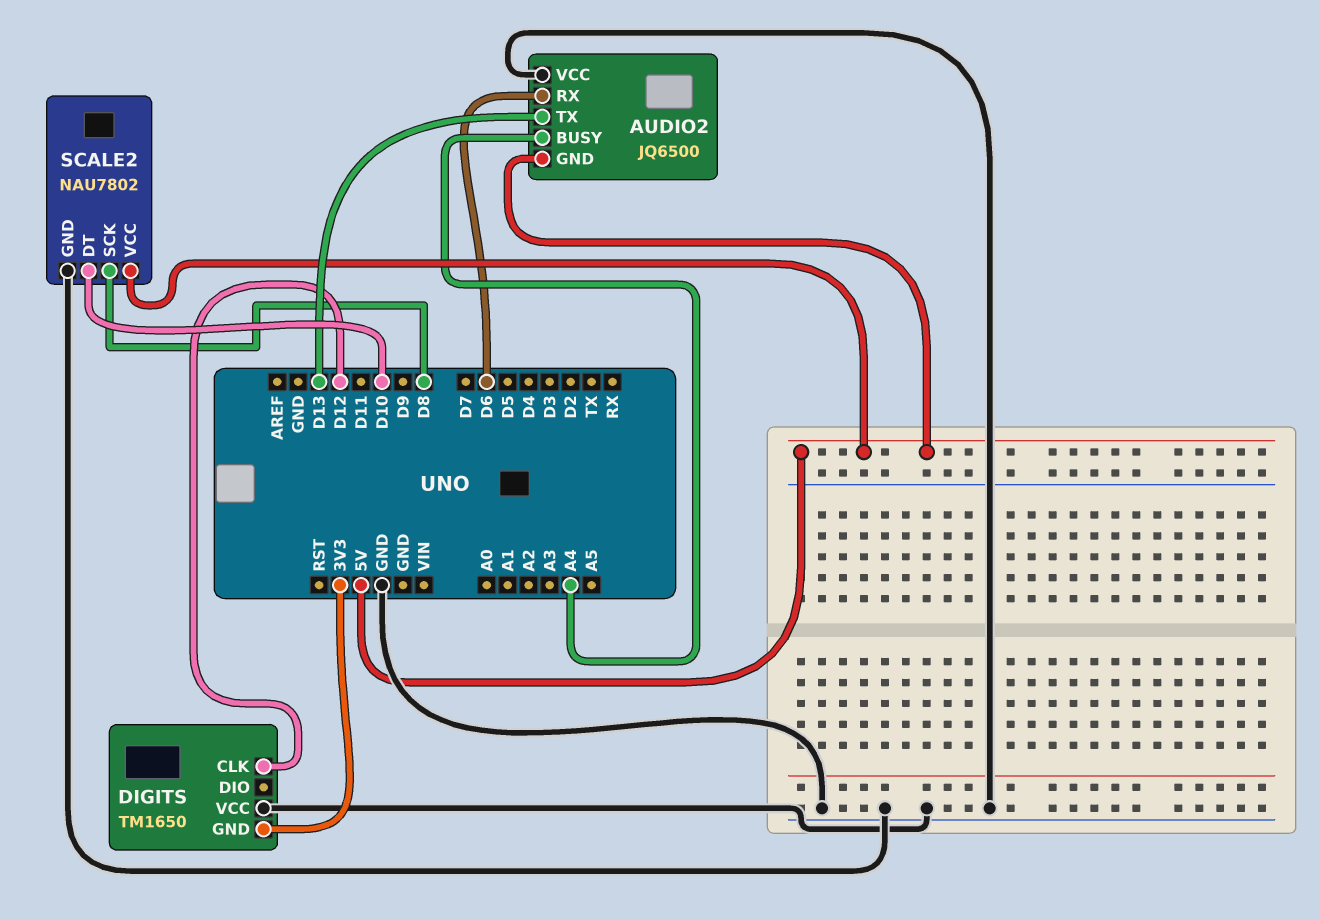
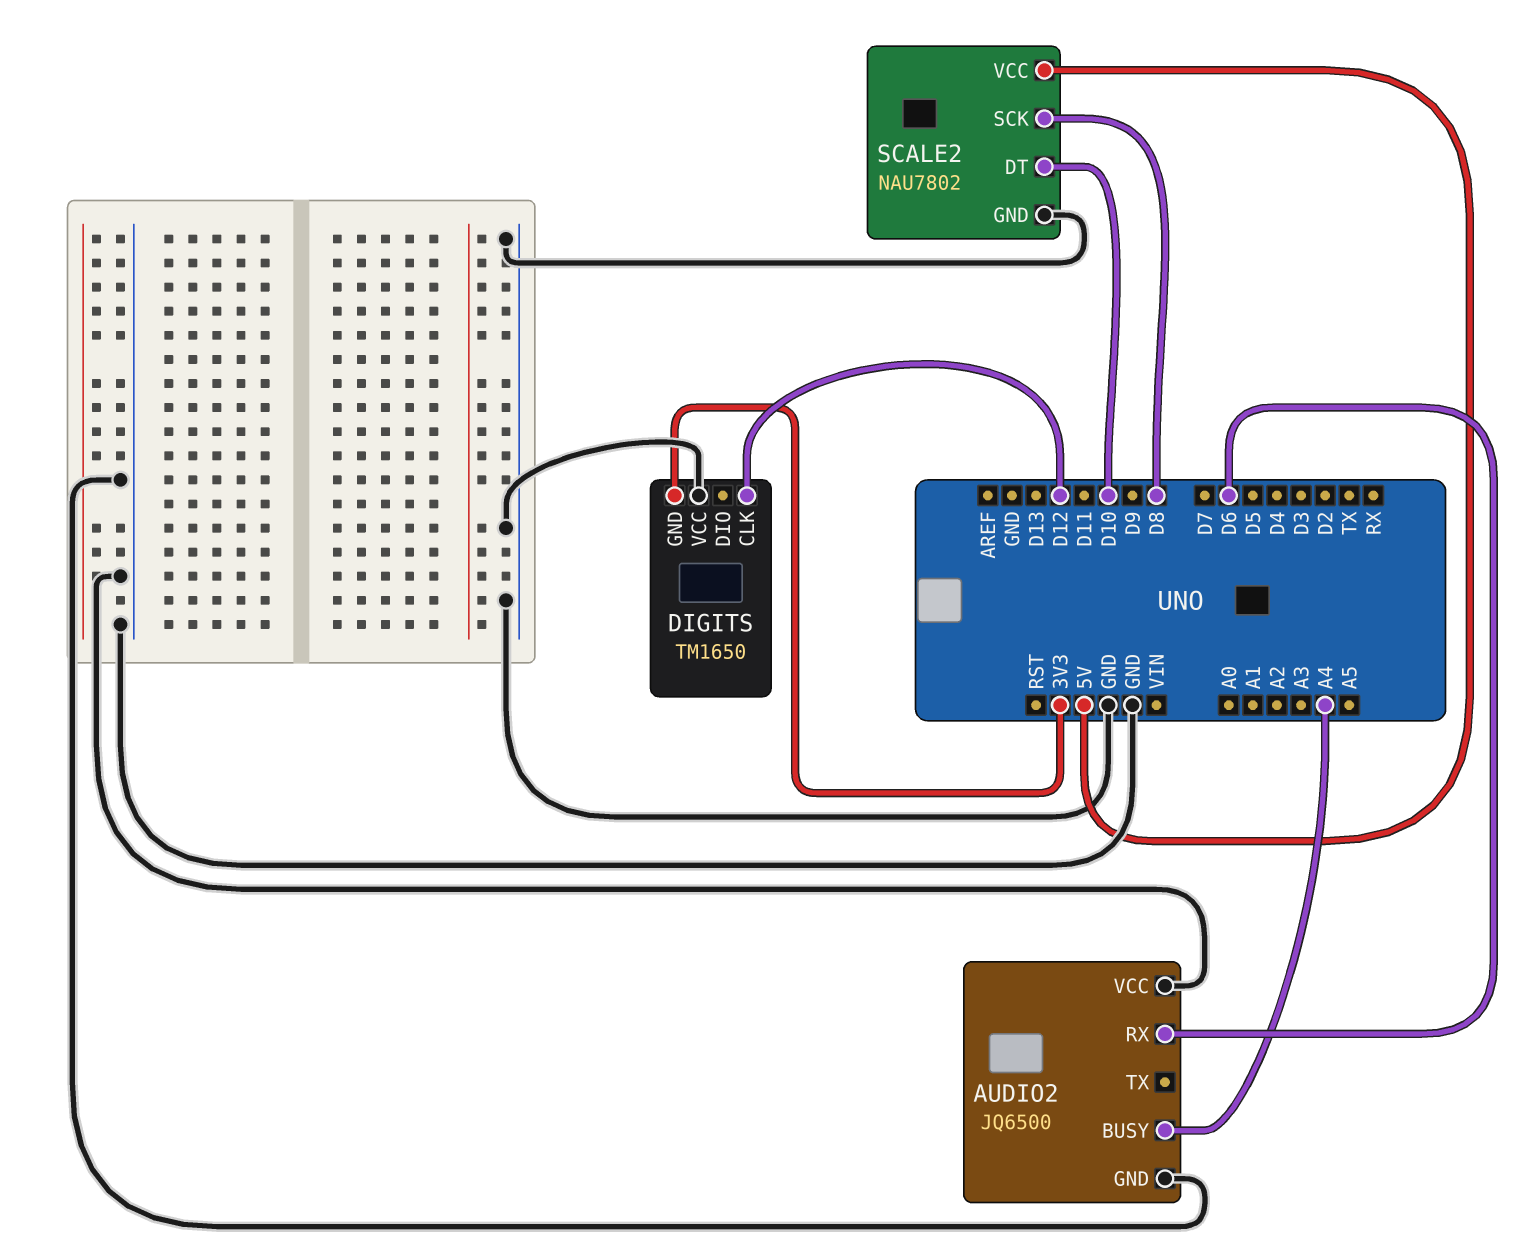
AUDIO2 pin GND: 5V -> GND
AUDIO2 pin TX: D13 -> none

